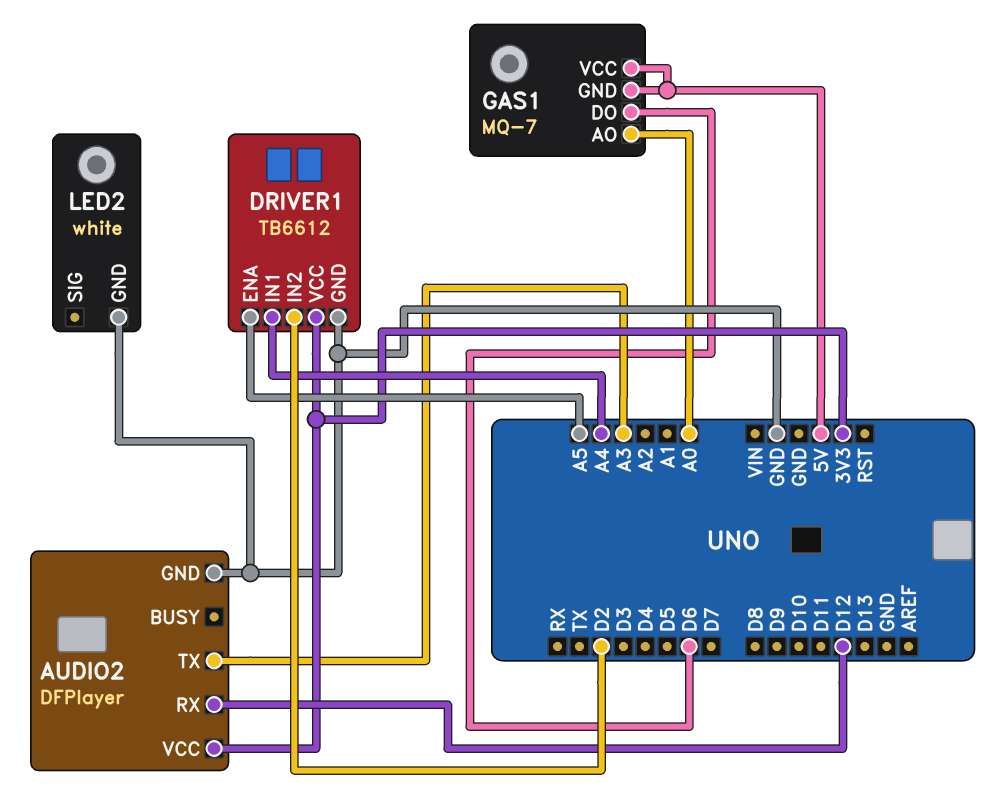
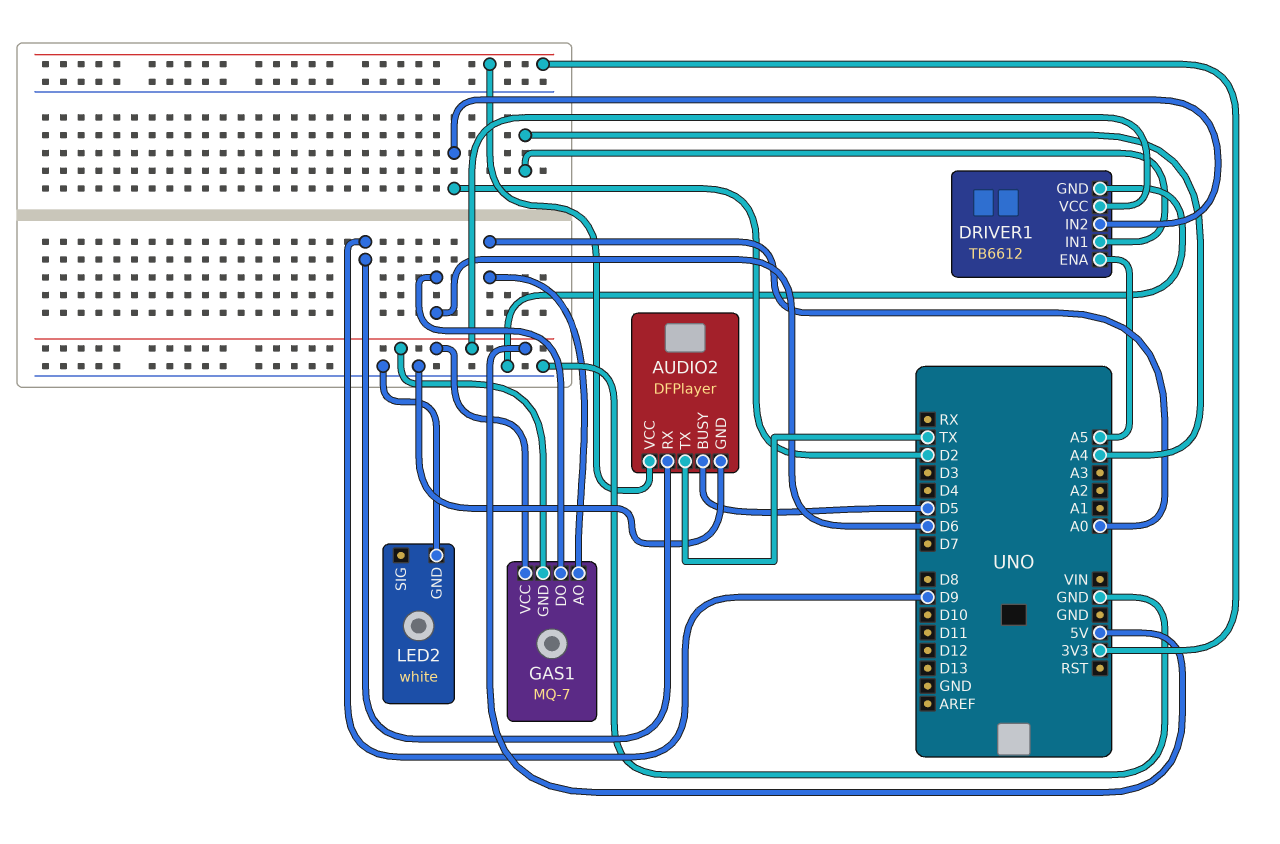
AUDIO2 pin BUSY: none -> D5
AUDIO2 pin RX: D12 -> D9
AUDIO2 pin TX: A3 -> TX
DRIVER1 pin VCC: 3V3 -> 5V

